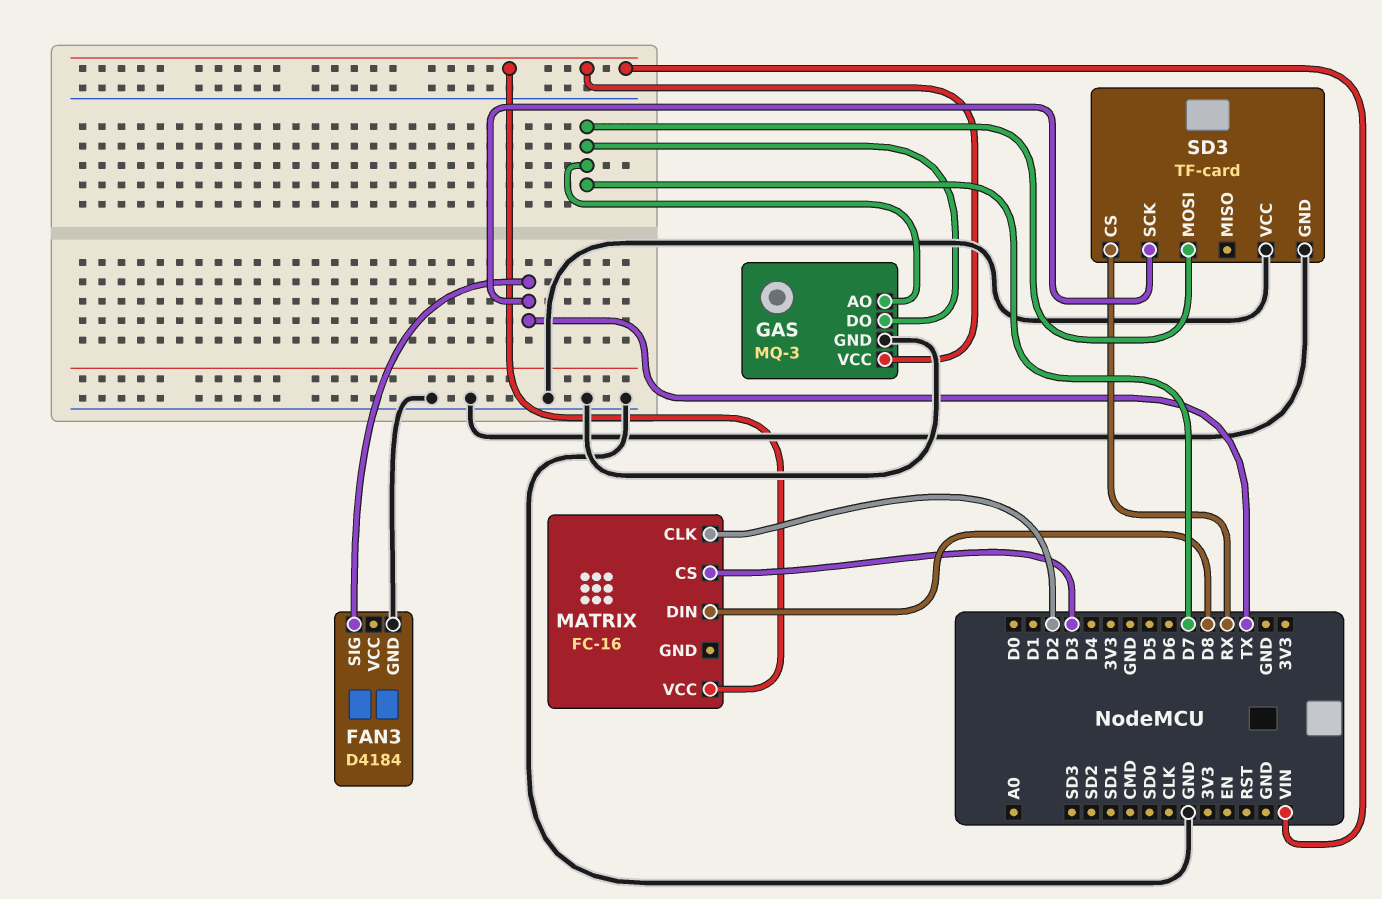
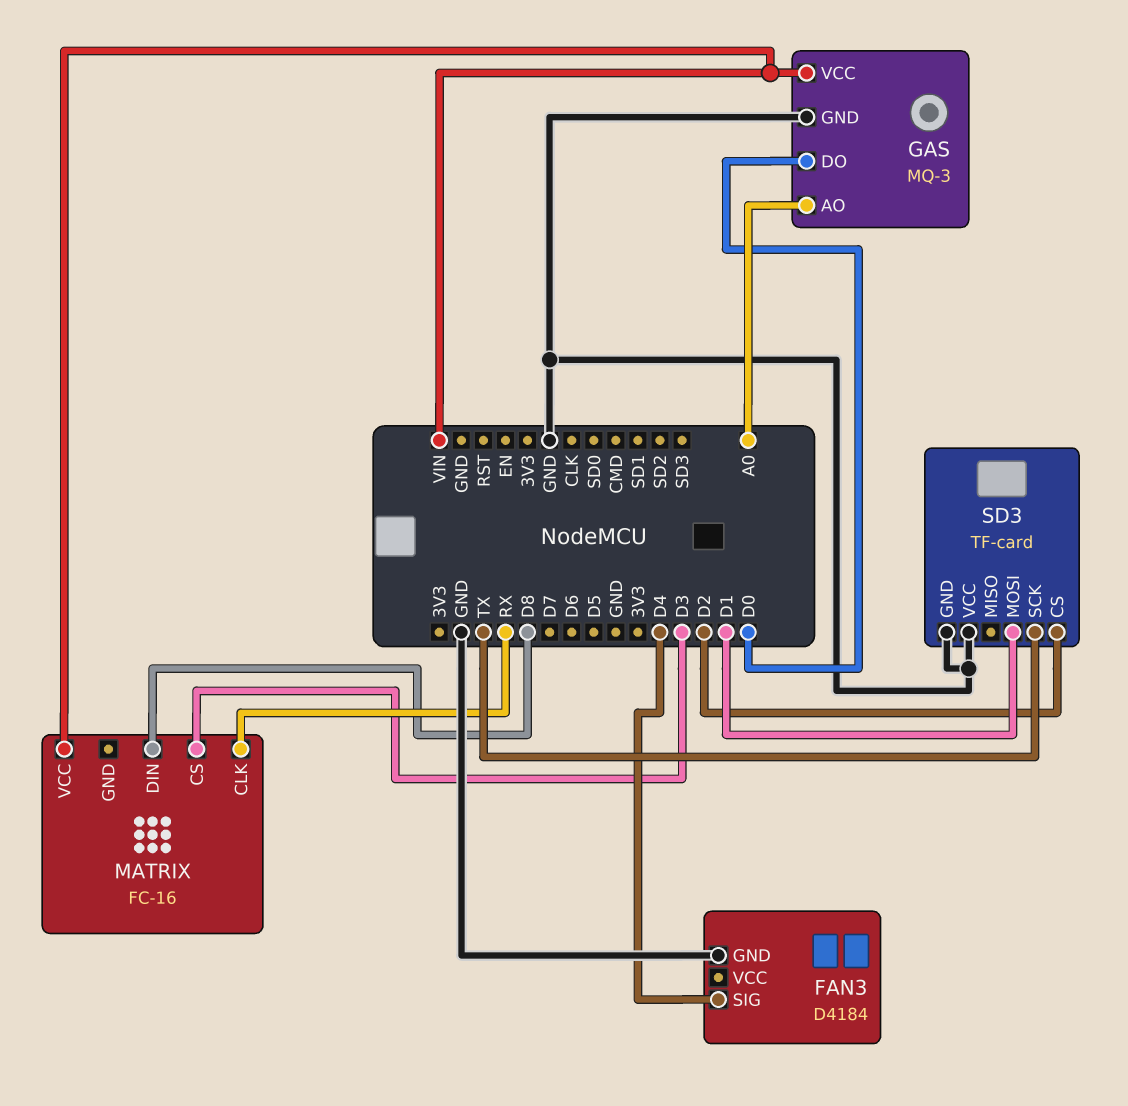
FAN3 pin SIG: TX -> D4
GAS pin AO: D7 -> A0
GAS pin DO: D7 -> D0
MATRIX pin CLK: D2 -> RX
SD3 pin CS: RX -> D2
SD3 pin MOSI: D7 -> D1

